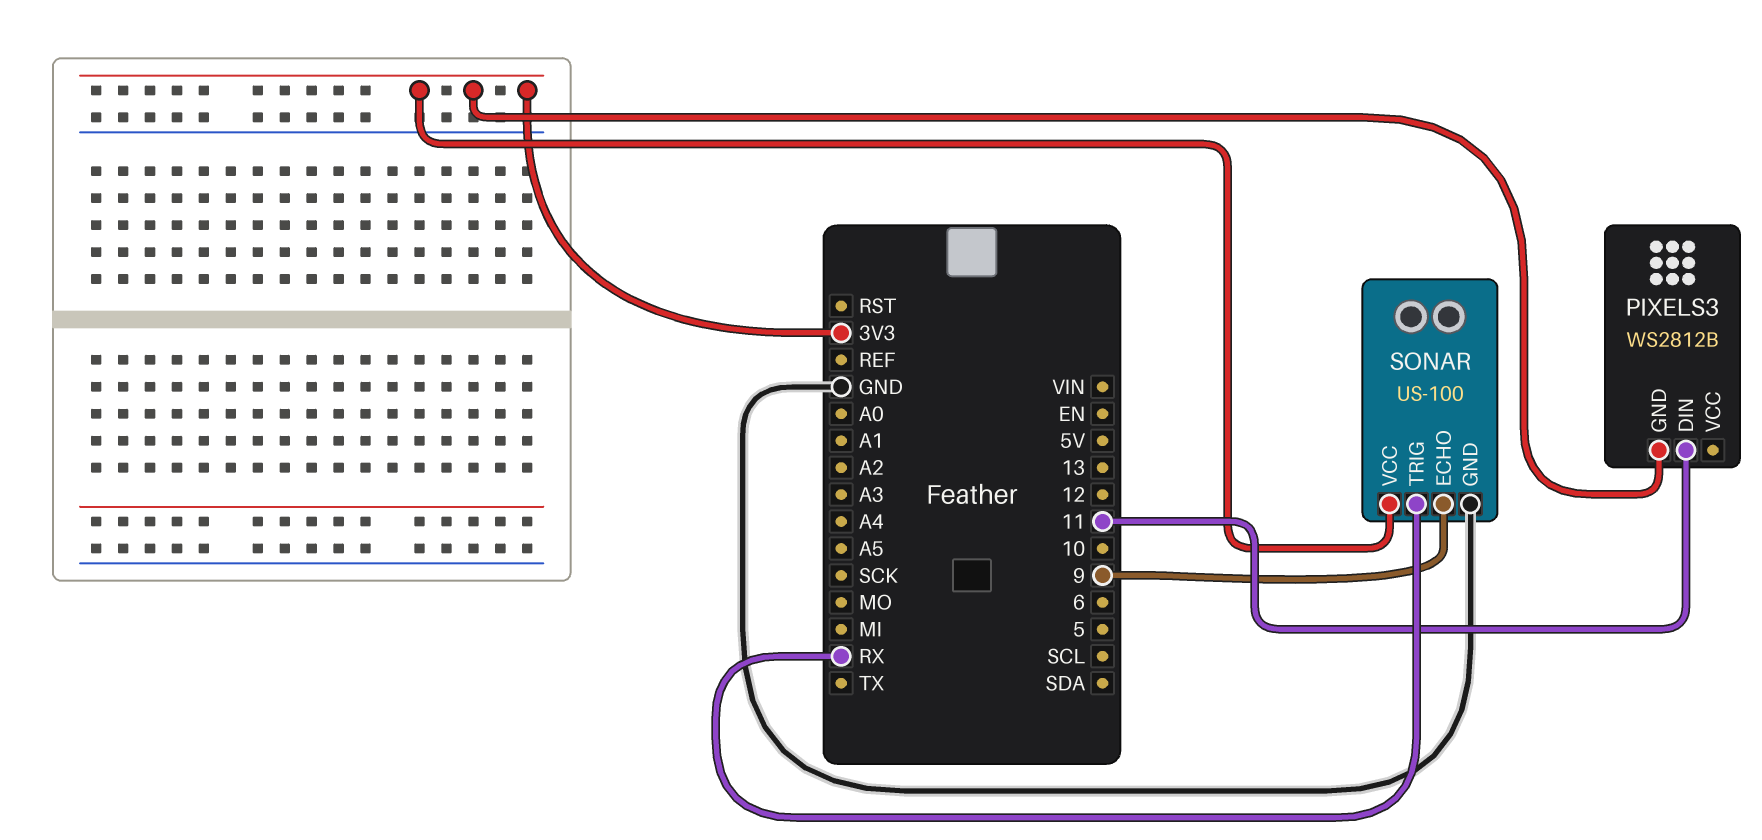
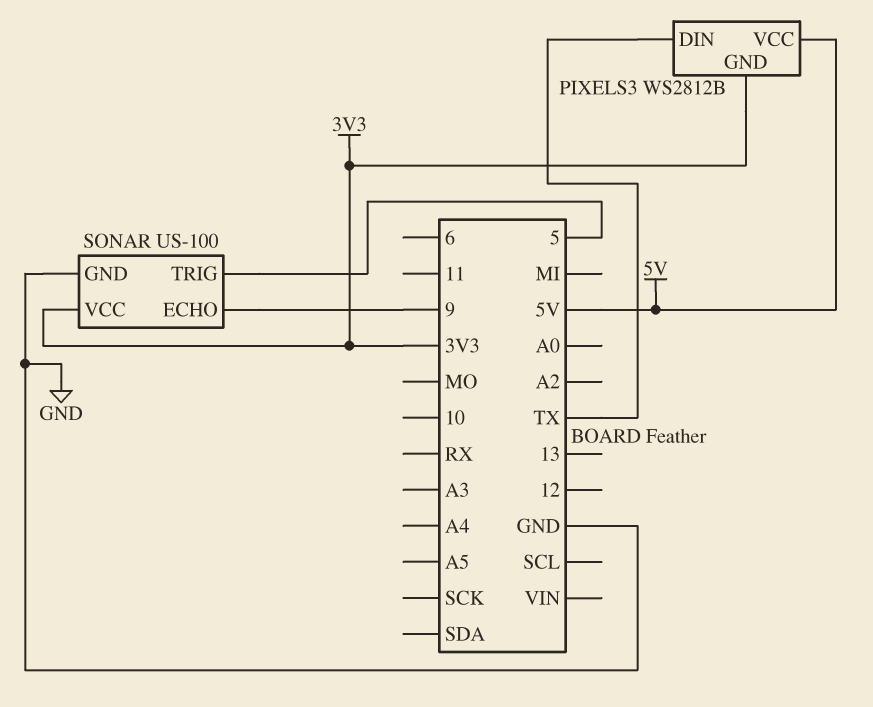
PIXELS3 pin DIN: 11 -> TX
PIXELS3 pin VCC: none -> 5V
SONAR pin TRIG: RX -> 5

